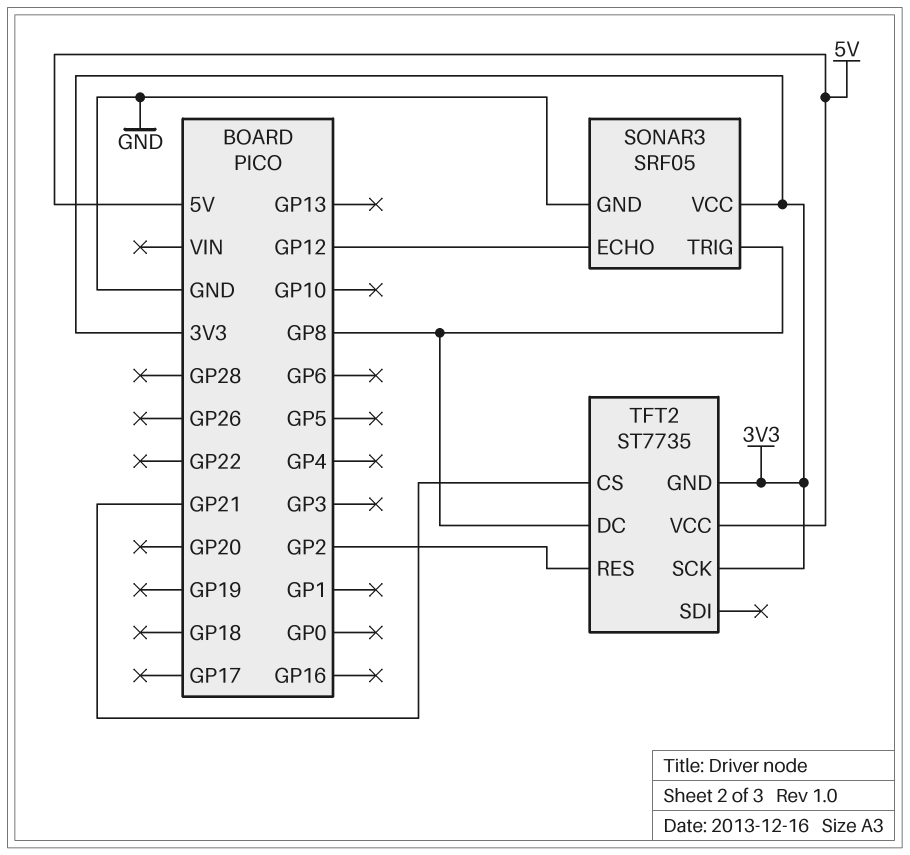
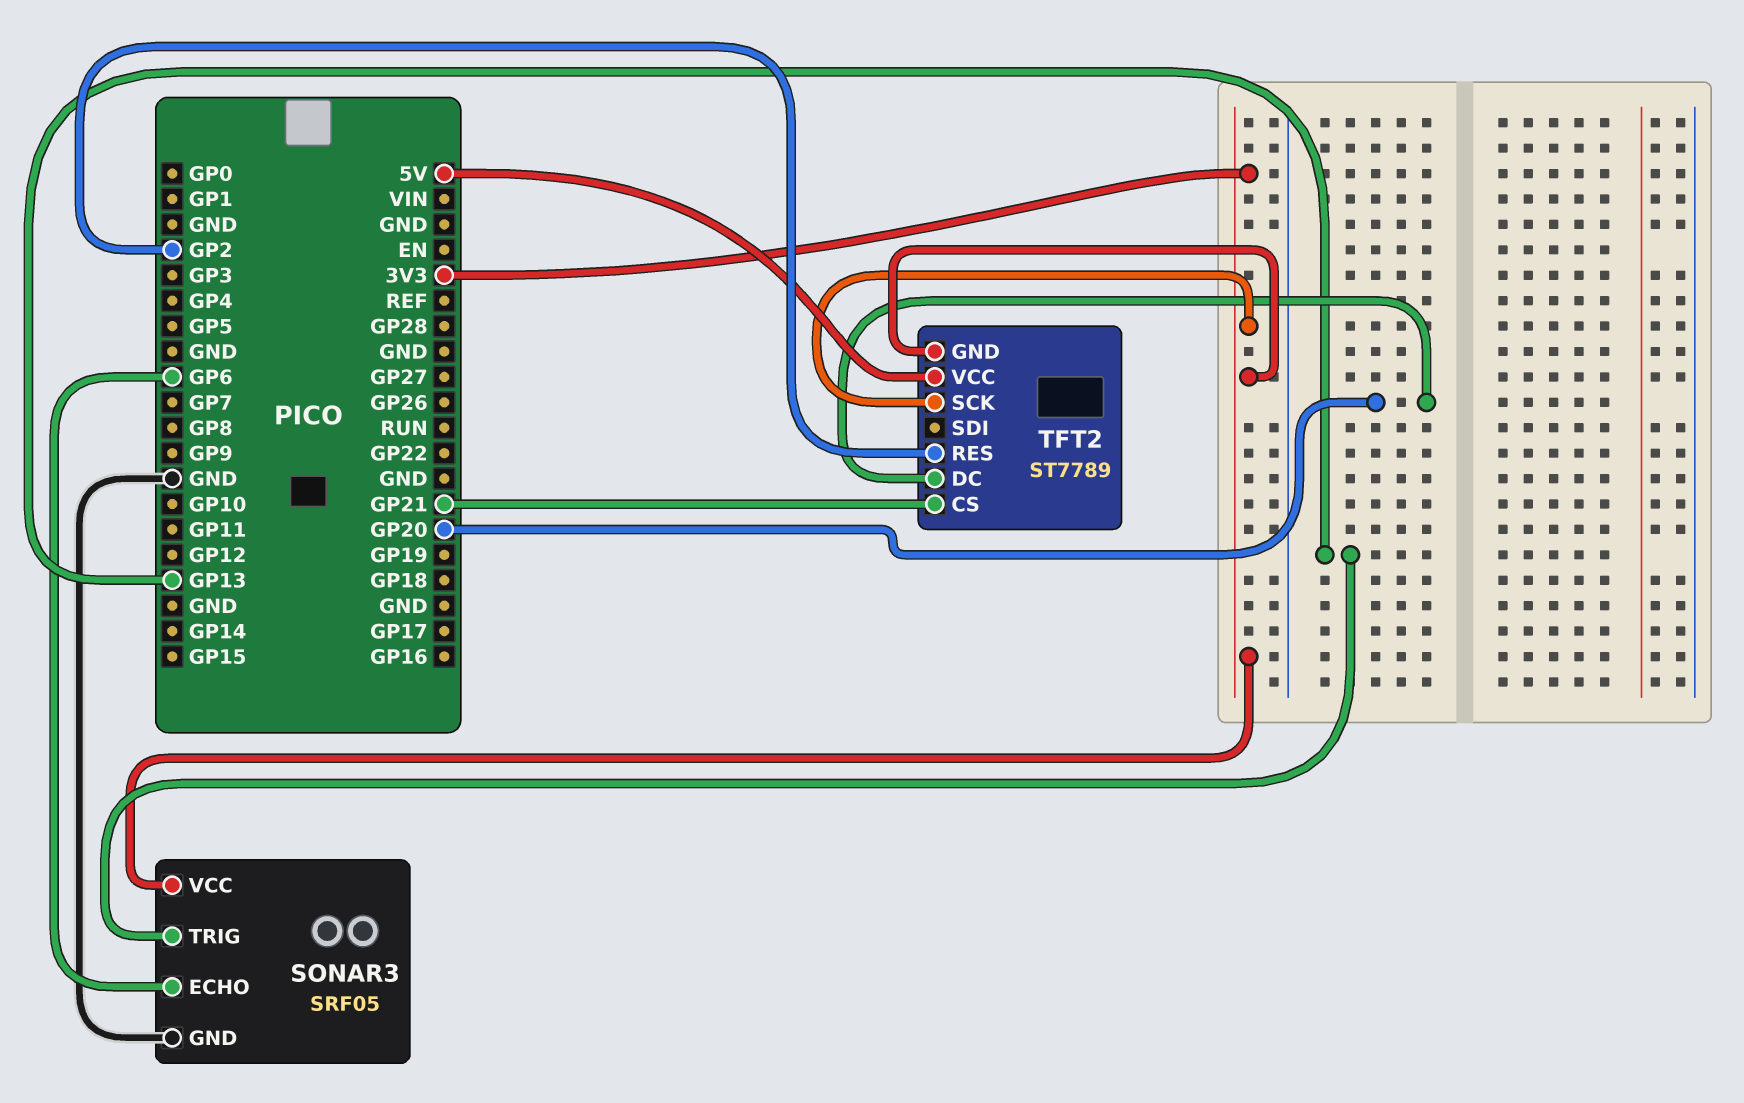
SONAR3 pin ECHO: GP12 -> GP6
SONAR3 pin TRIG: GP8 -> GP13
TFT2: ST7735 -> ST7789
TFT2 pin DC: GP8 -> GP20

